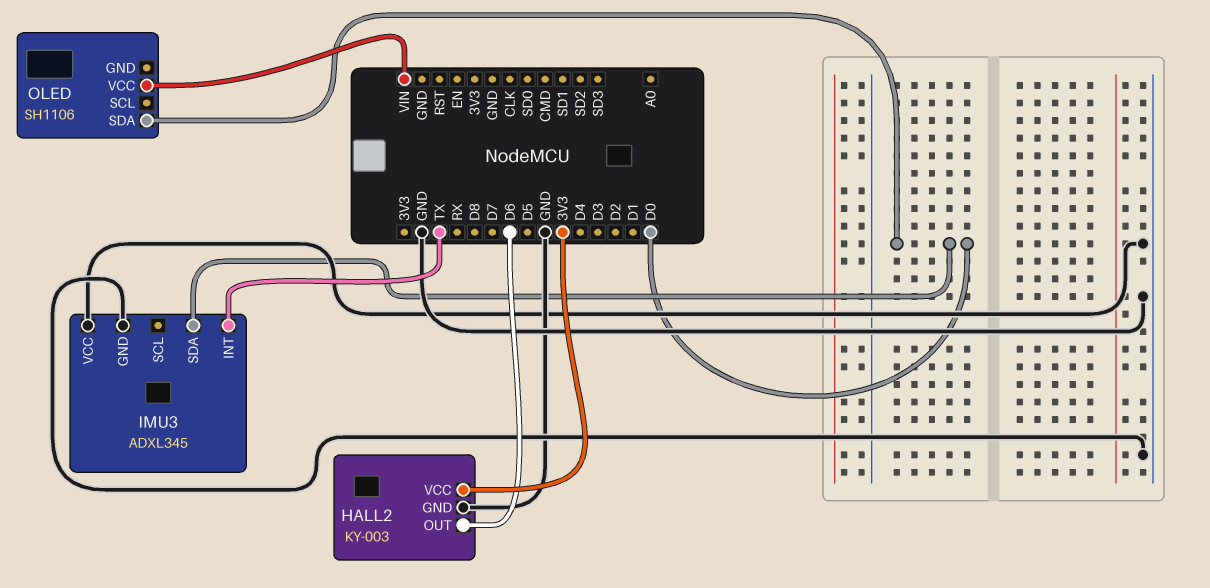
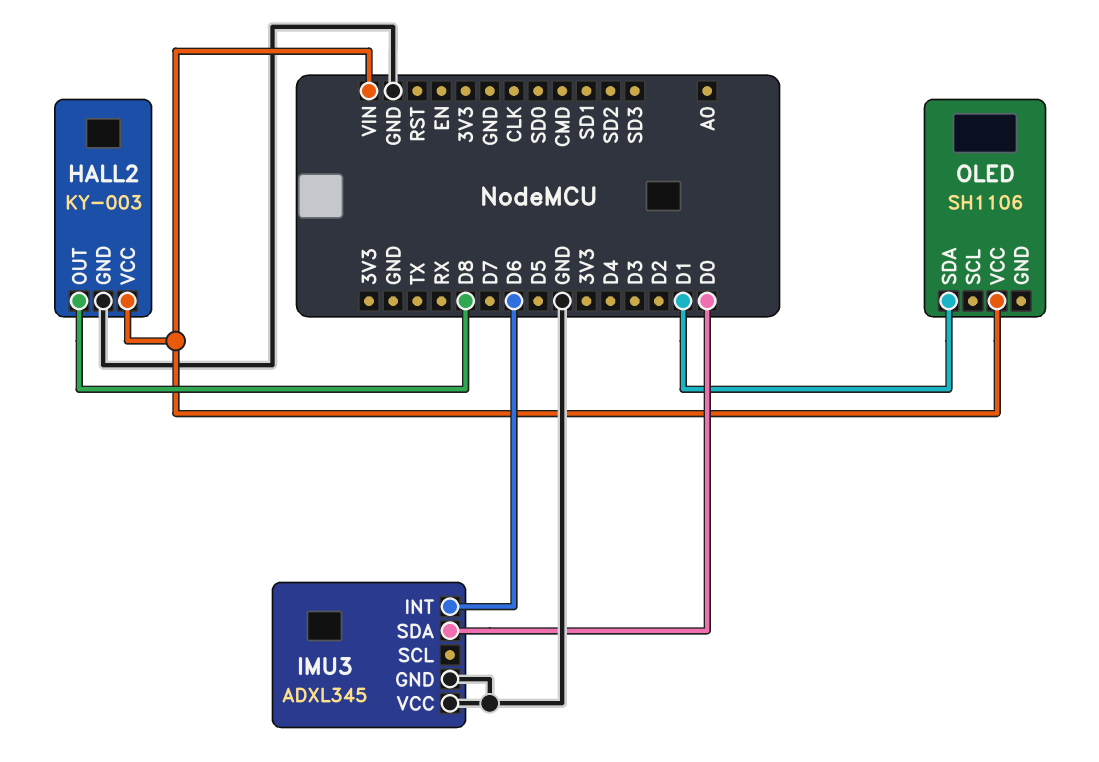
HALL2 pin OUT: D6 -> D8
HALL2 pin VCC: 3V3 -> VIN
IMU3 pin INT: TX -> D6
OLED pin SDA: D0 -> D1

